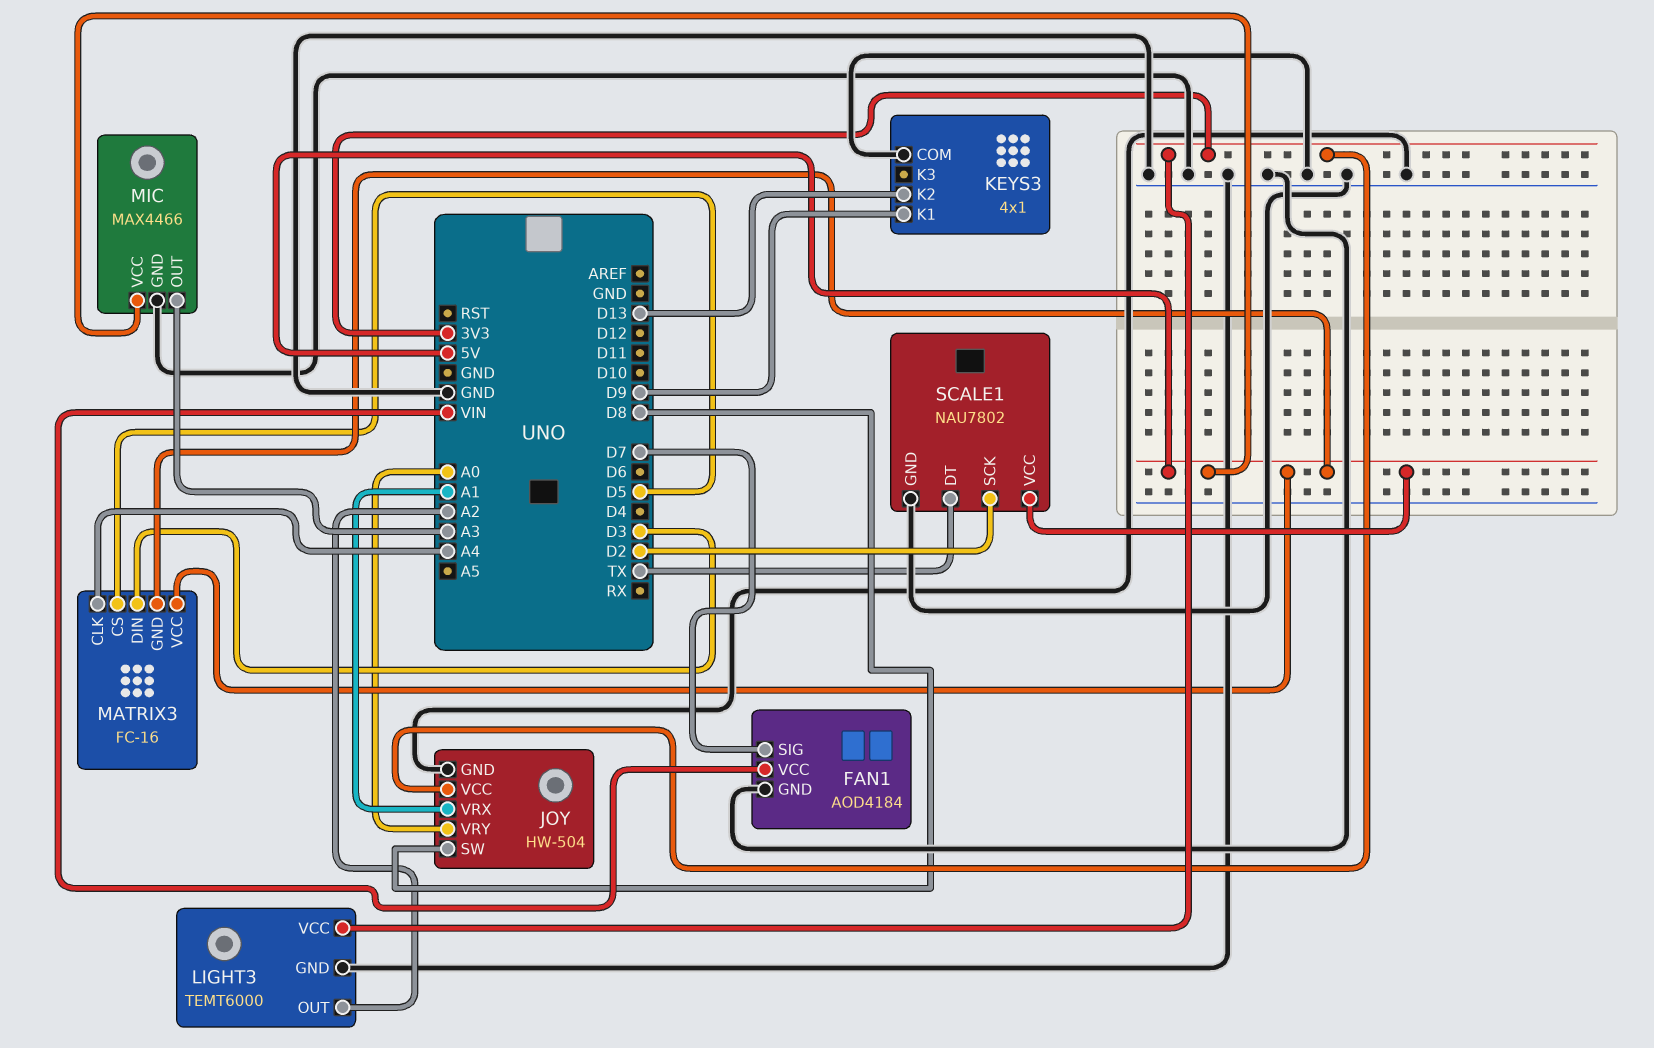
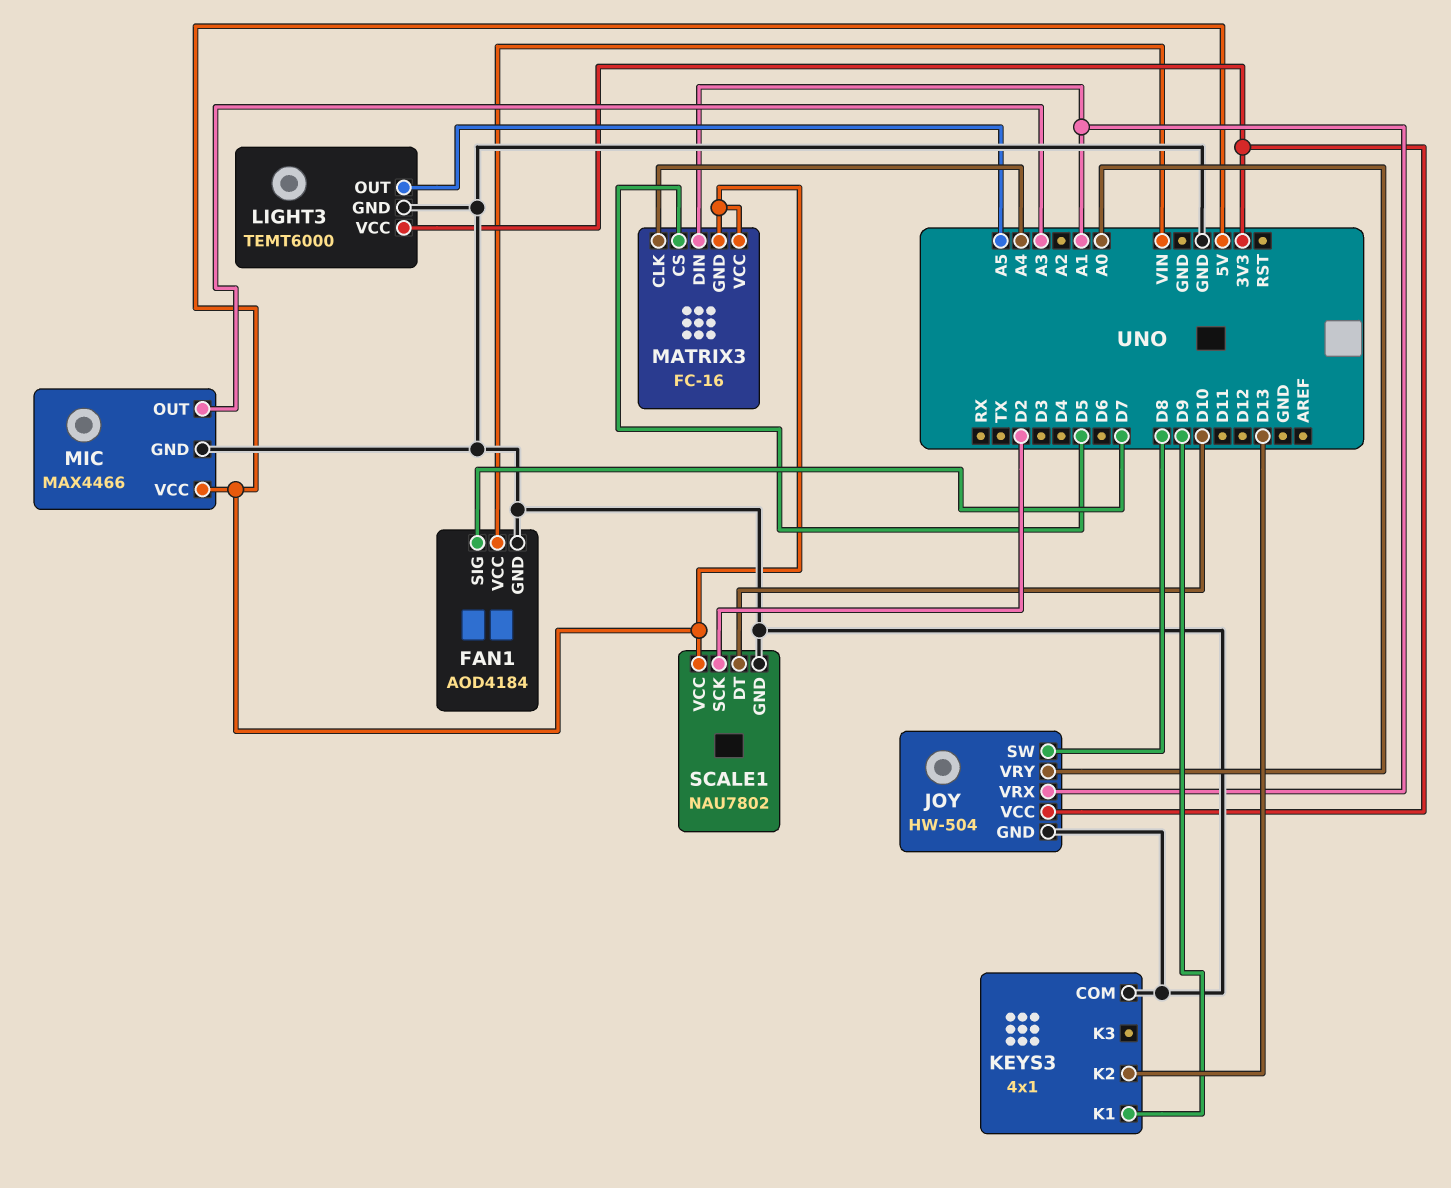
LIGHT3 pin OUT: A2 -> A5
MATRIX3 pin DIN: D3 -> A1
SCALE1 pin DT: TX -> D10

